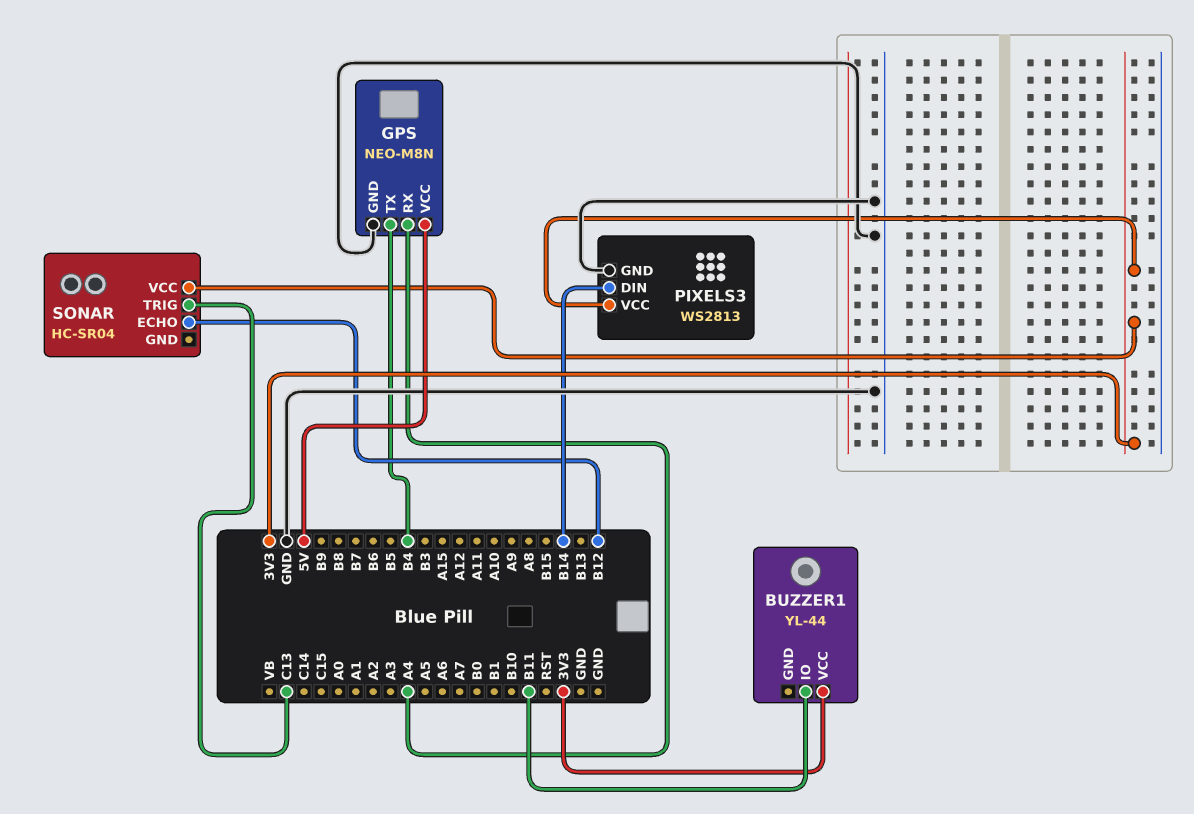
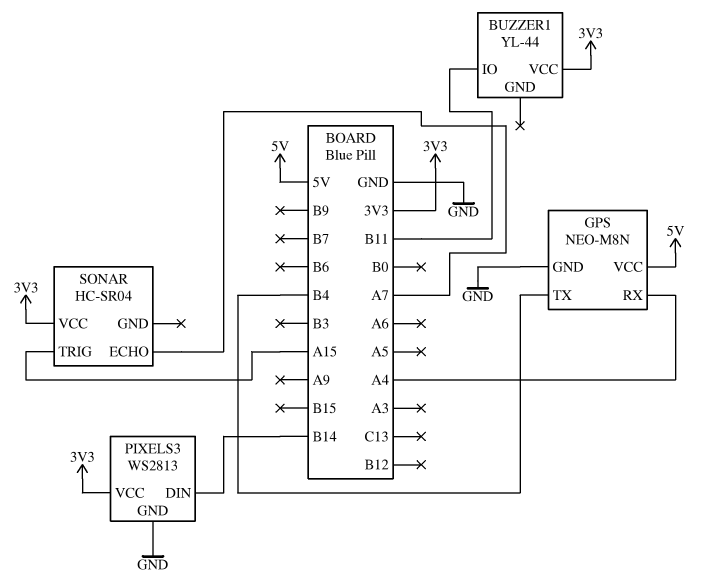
SONAR pin ECHO: B12 -> A7
SONAR pin TRIG: C13 -> A15

